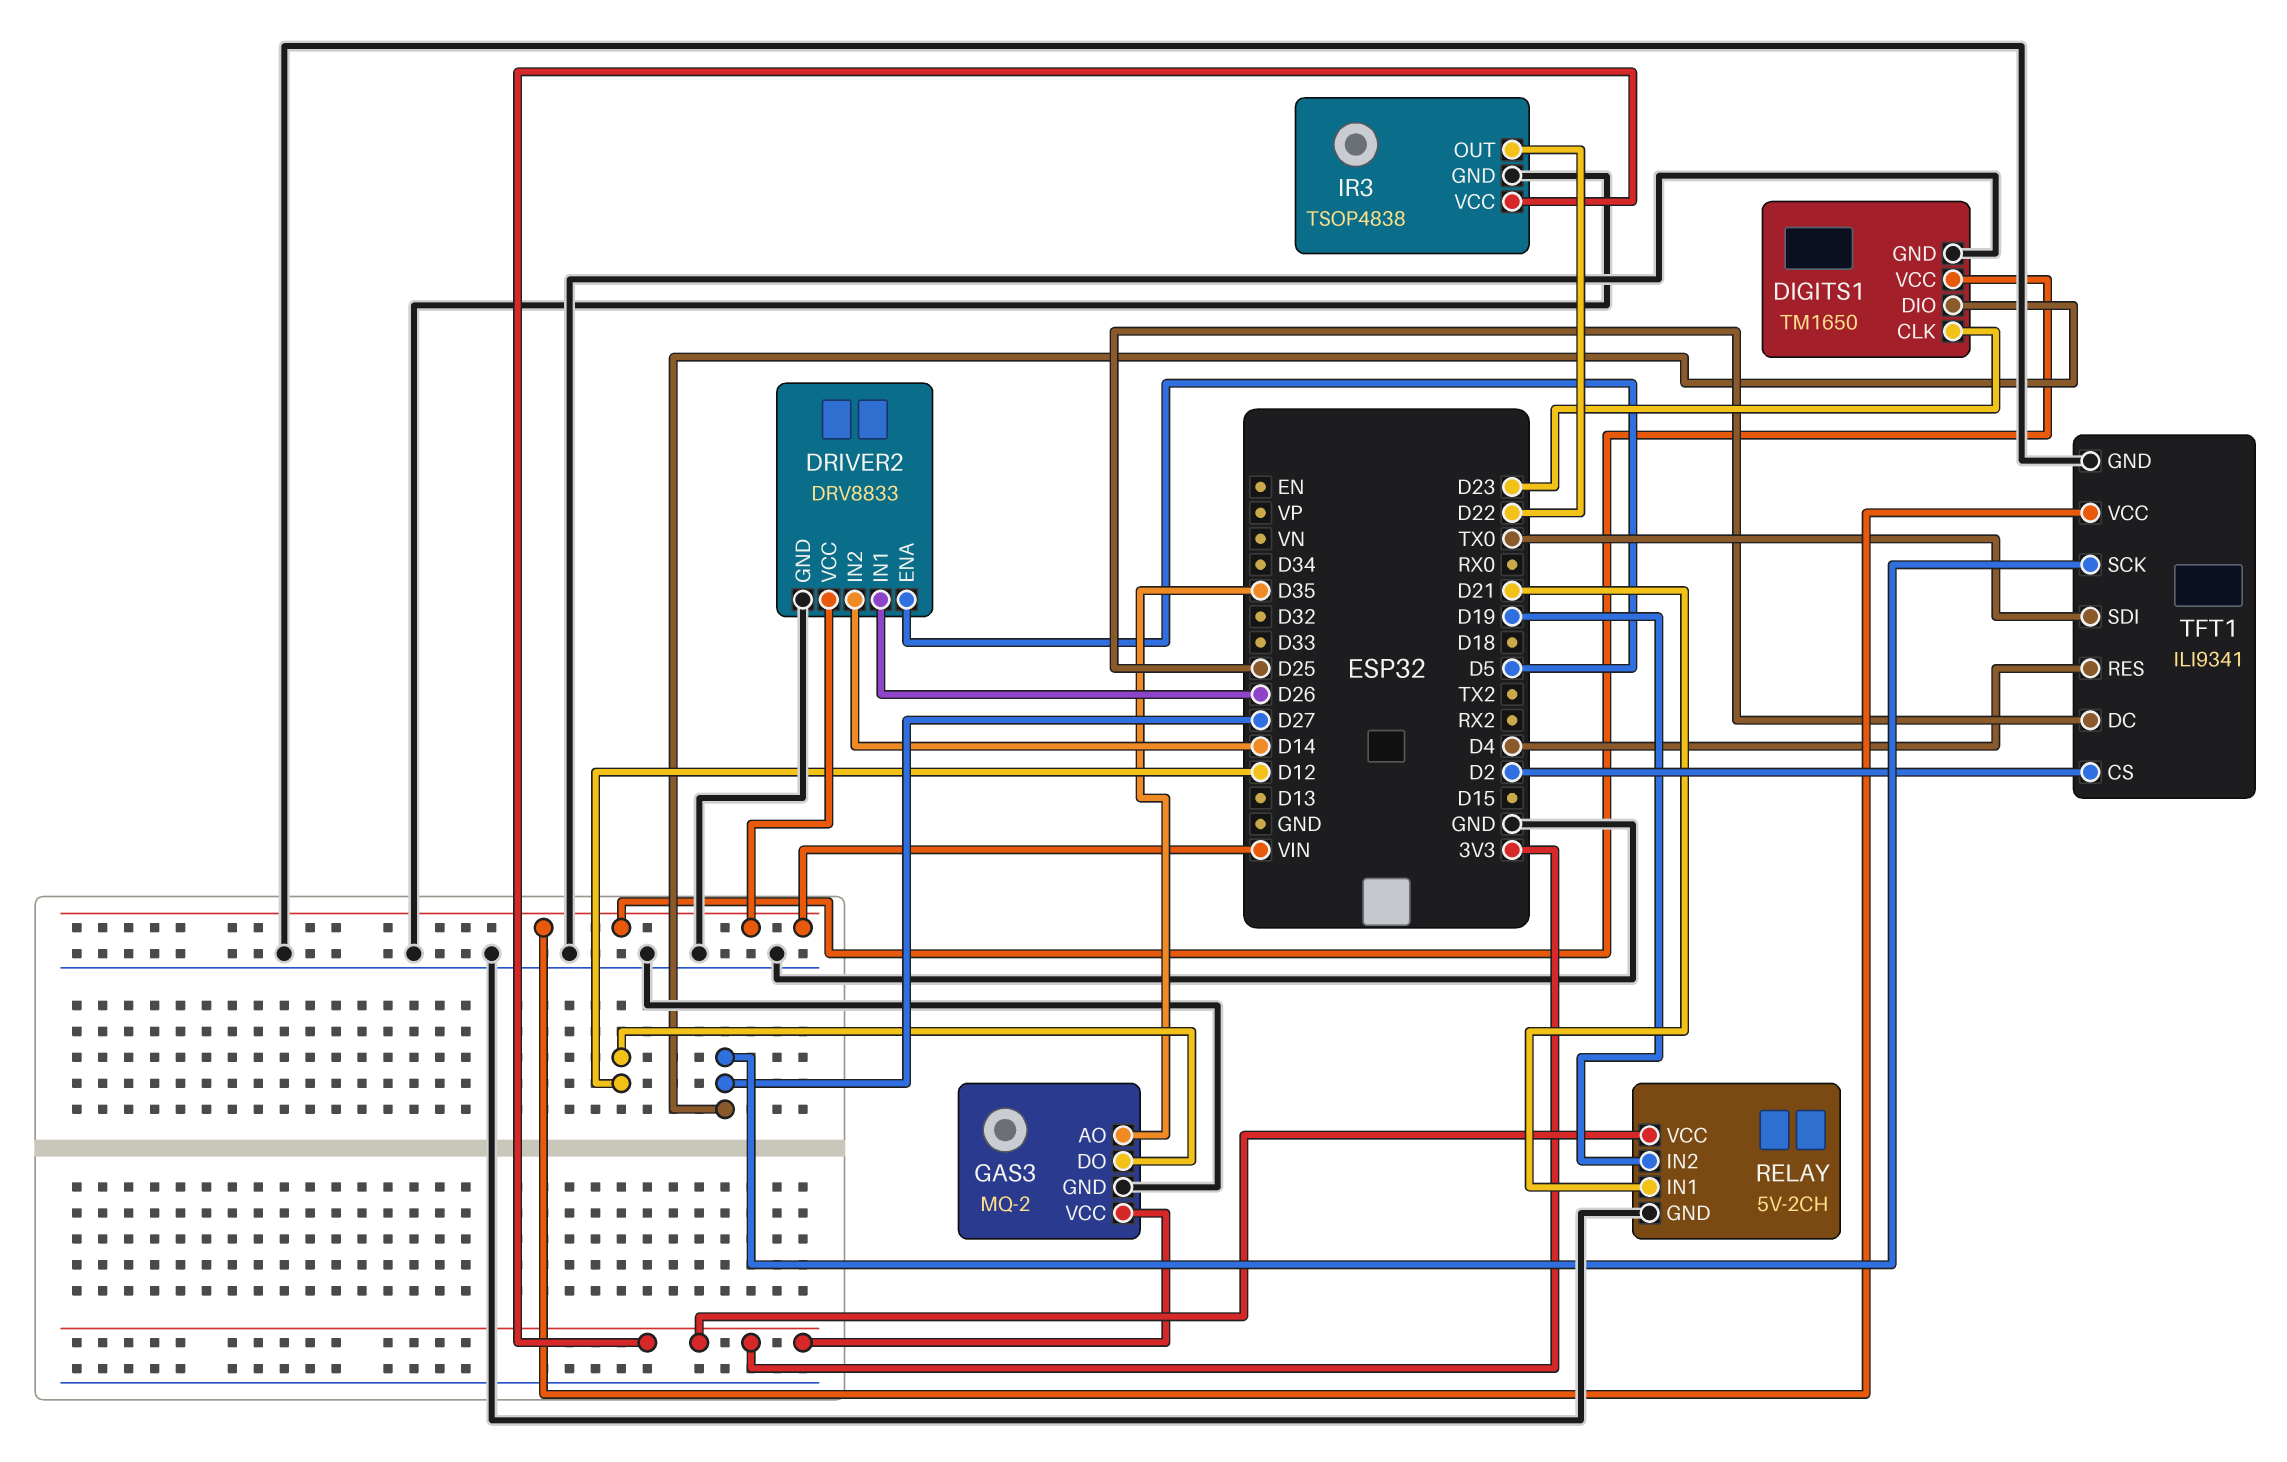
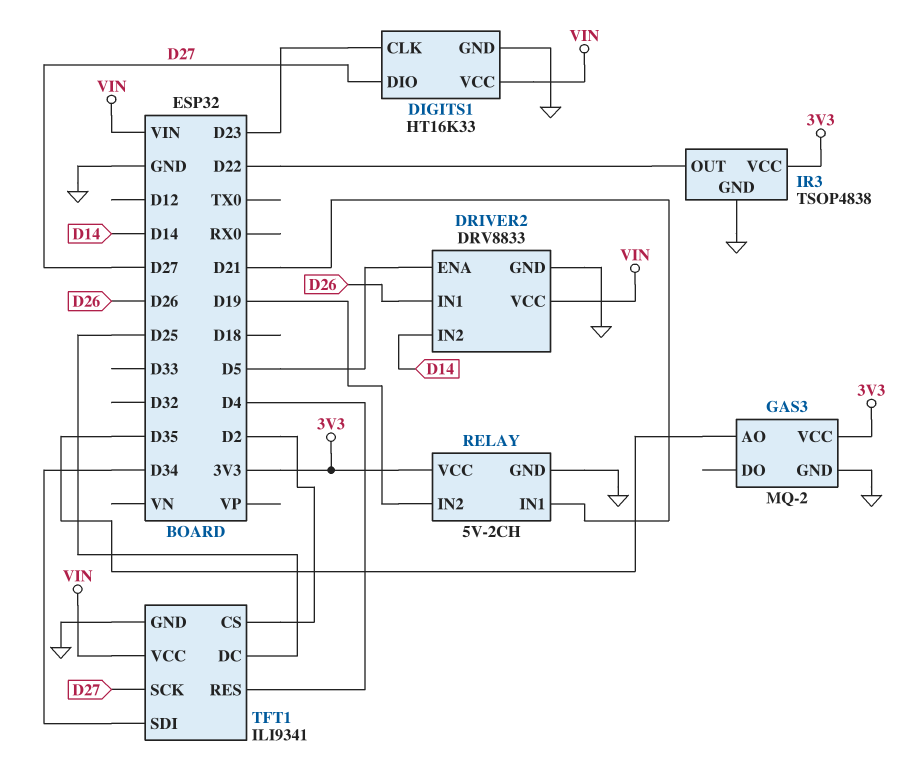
DIGITS1: TM1650 -> HT16K33
GAS3 pin DO: D12 -> none
TFT1 pin SDI: TX0 -> D34

